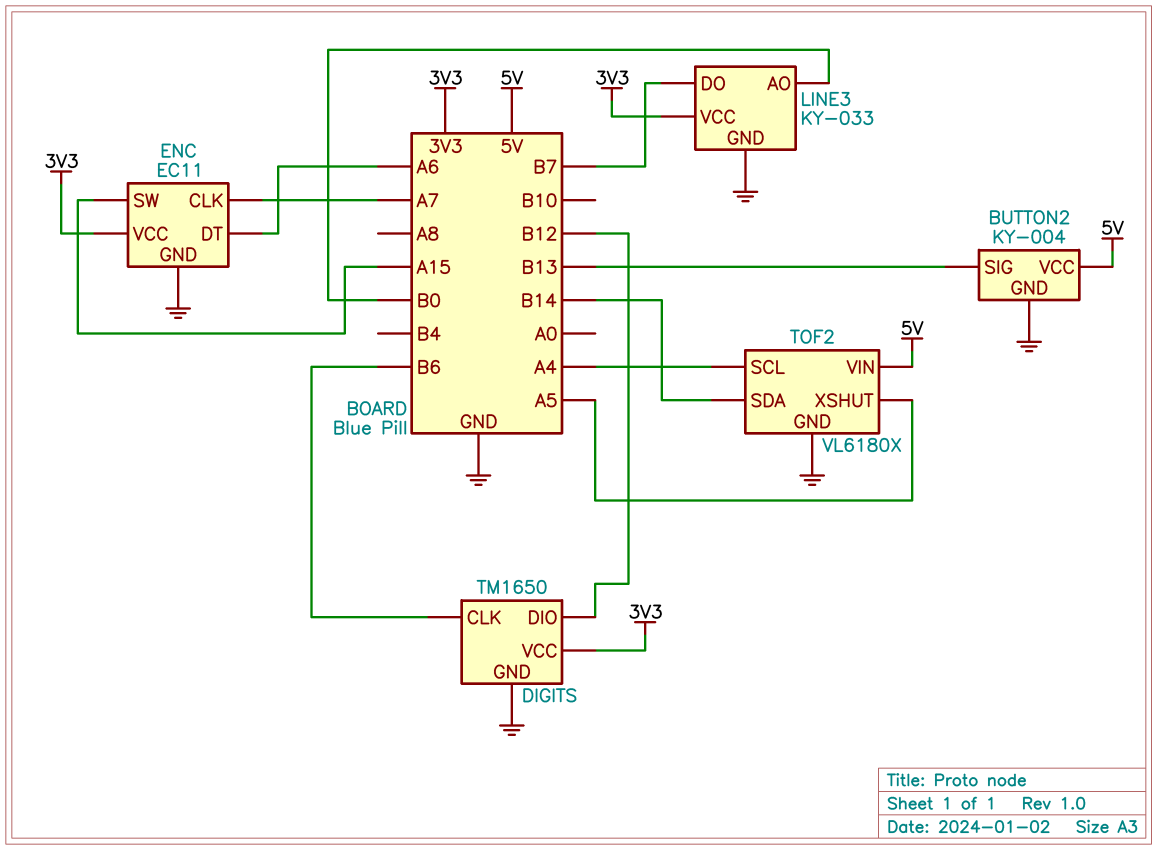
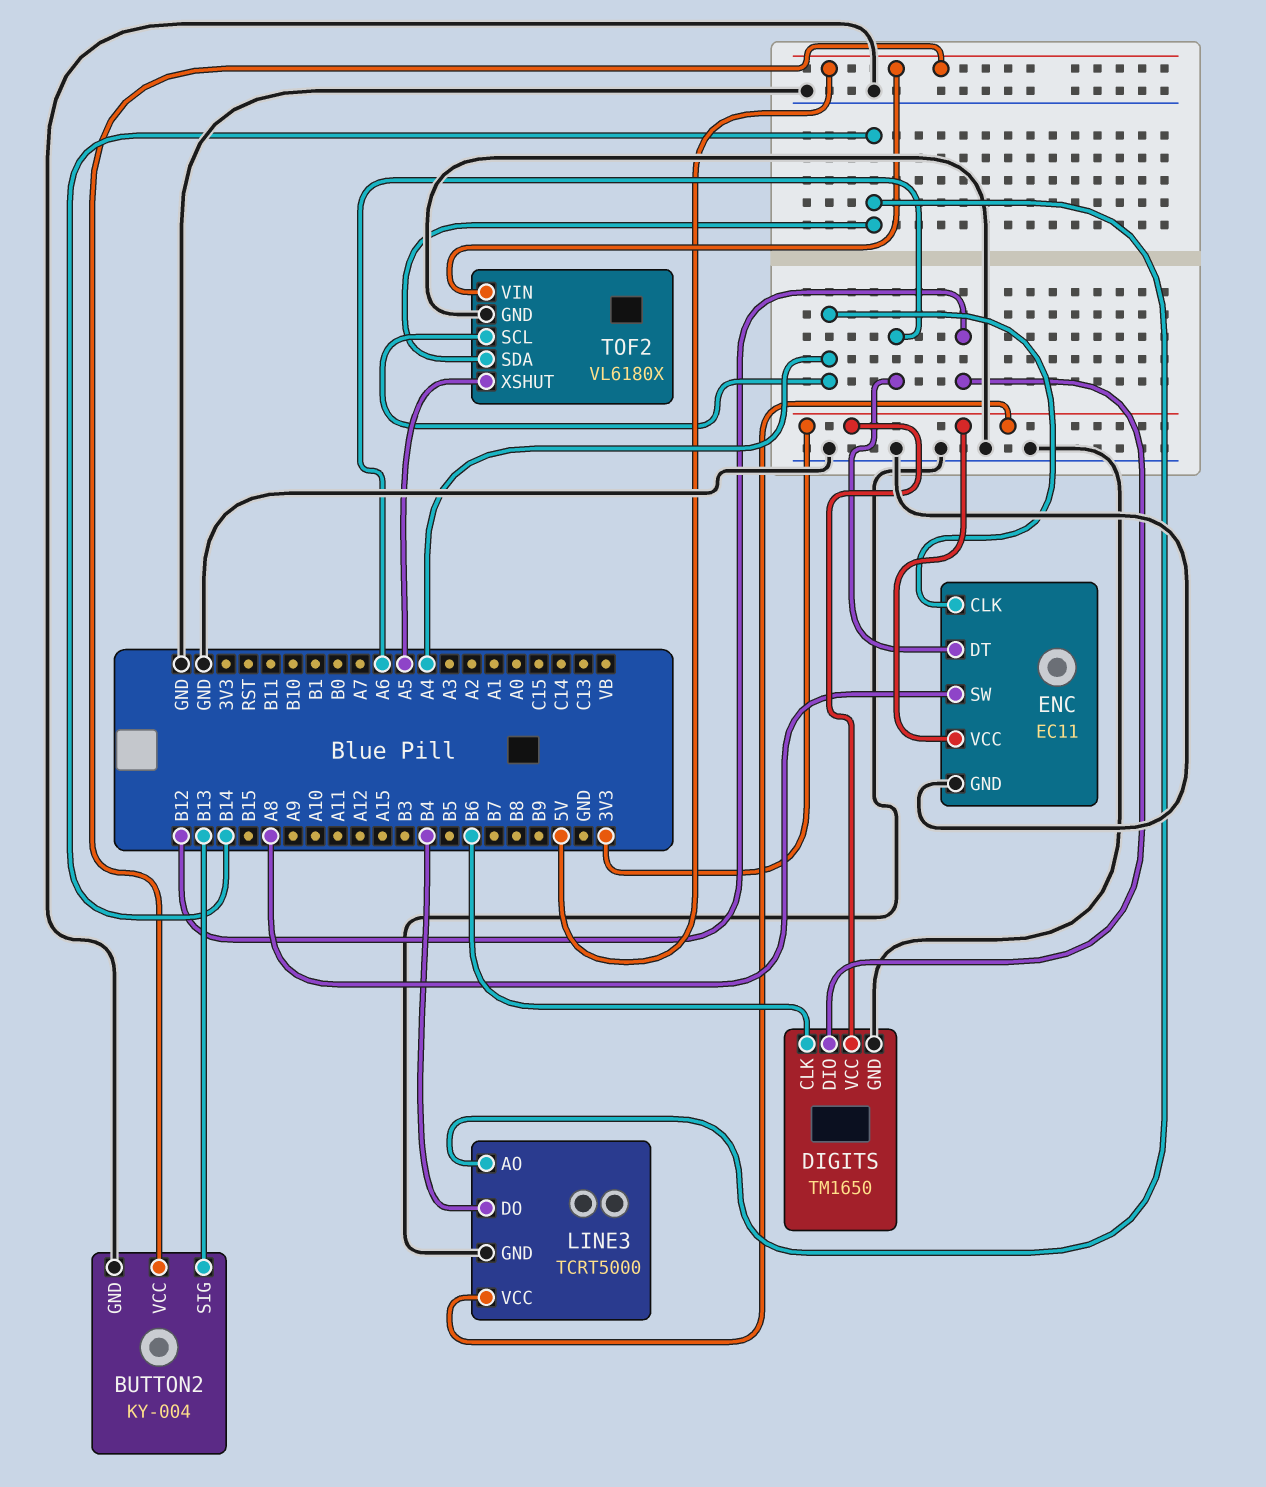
ENC pin CLK: A7 -> A4
ENC pin SW: A15 -> A8
LINE3: KY-033 -> TCRT5000
LINE3 pin AO: B0 -> B14
LINE3 pin DO: B7 -> B4

